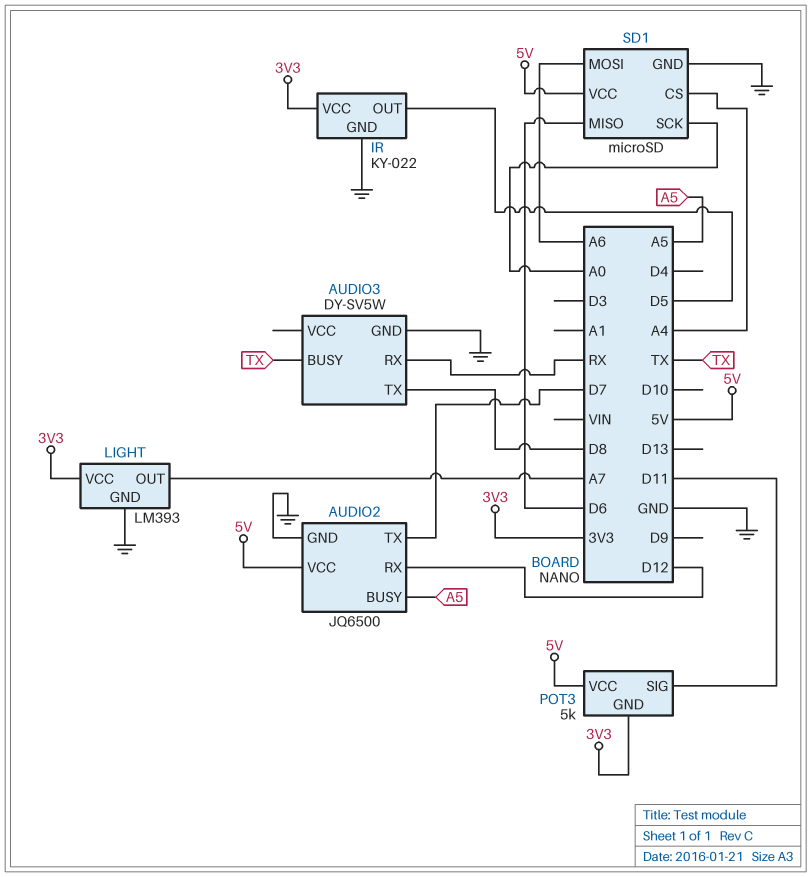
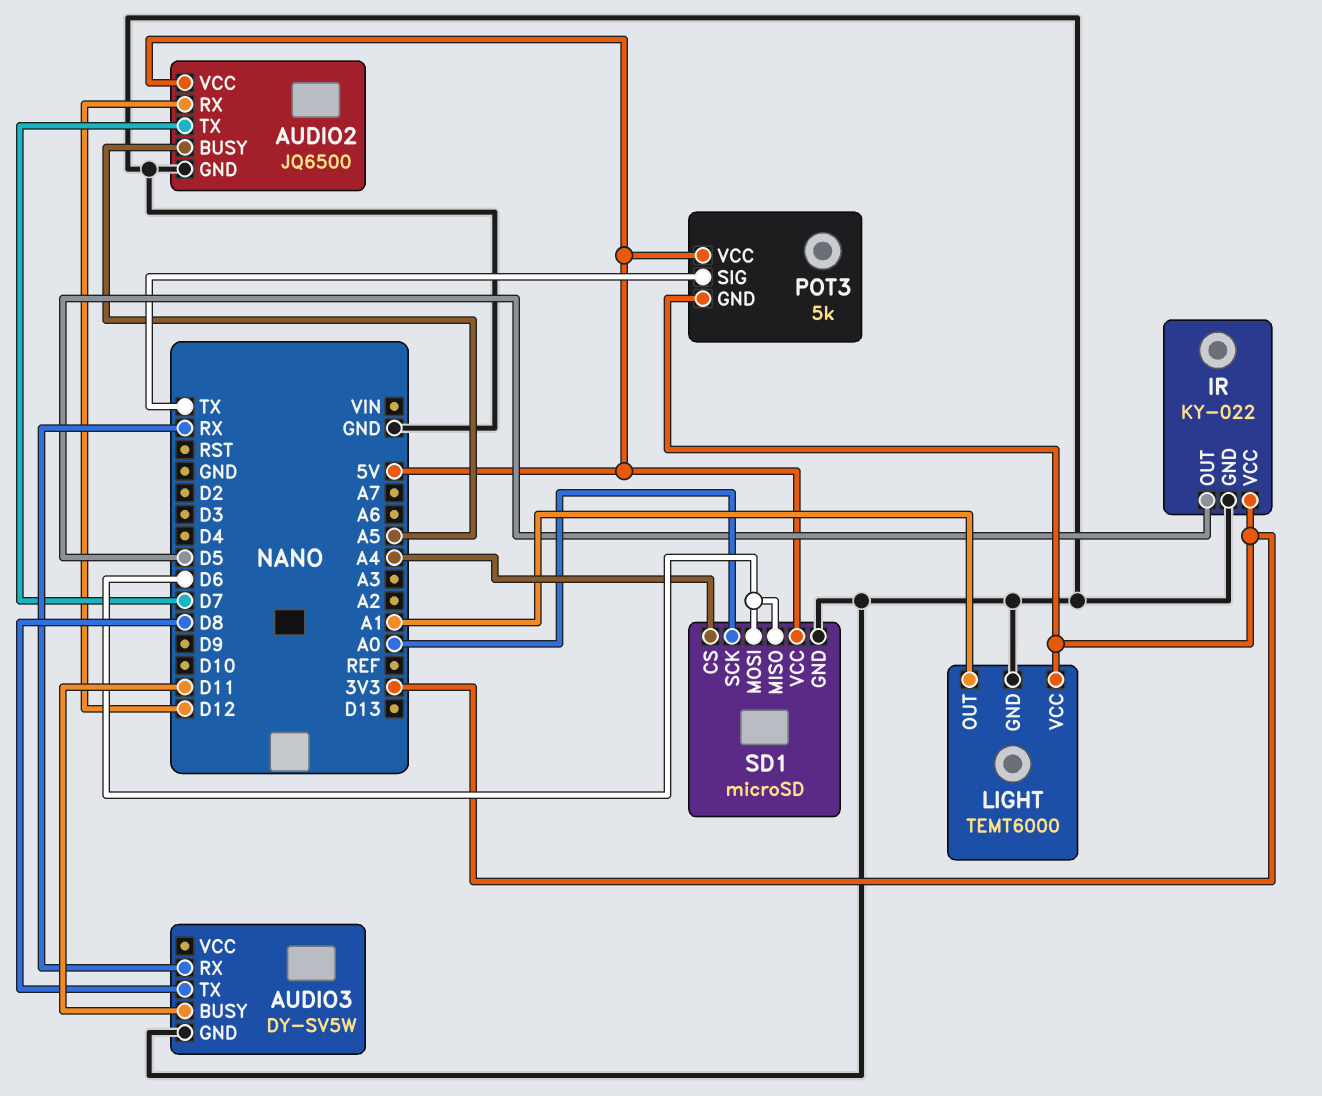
AUDIO3 pin BUSY: TX -> D11
LIGHT: LM393 -> TEMT6000
LIGHT pin OUT: A7 -> A1
POT3 pin SIG: D11 -> TX
SD1 pin MOSI: A6 -> D6

